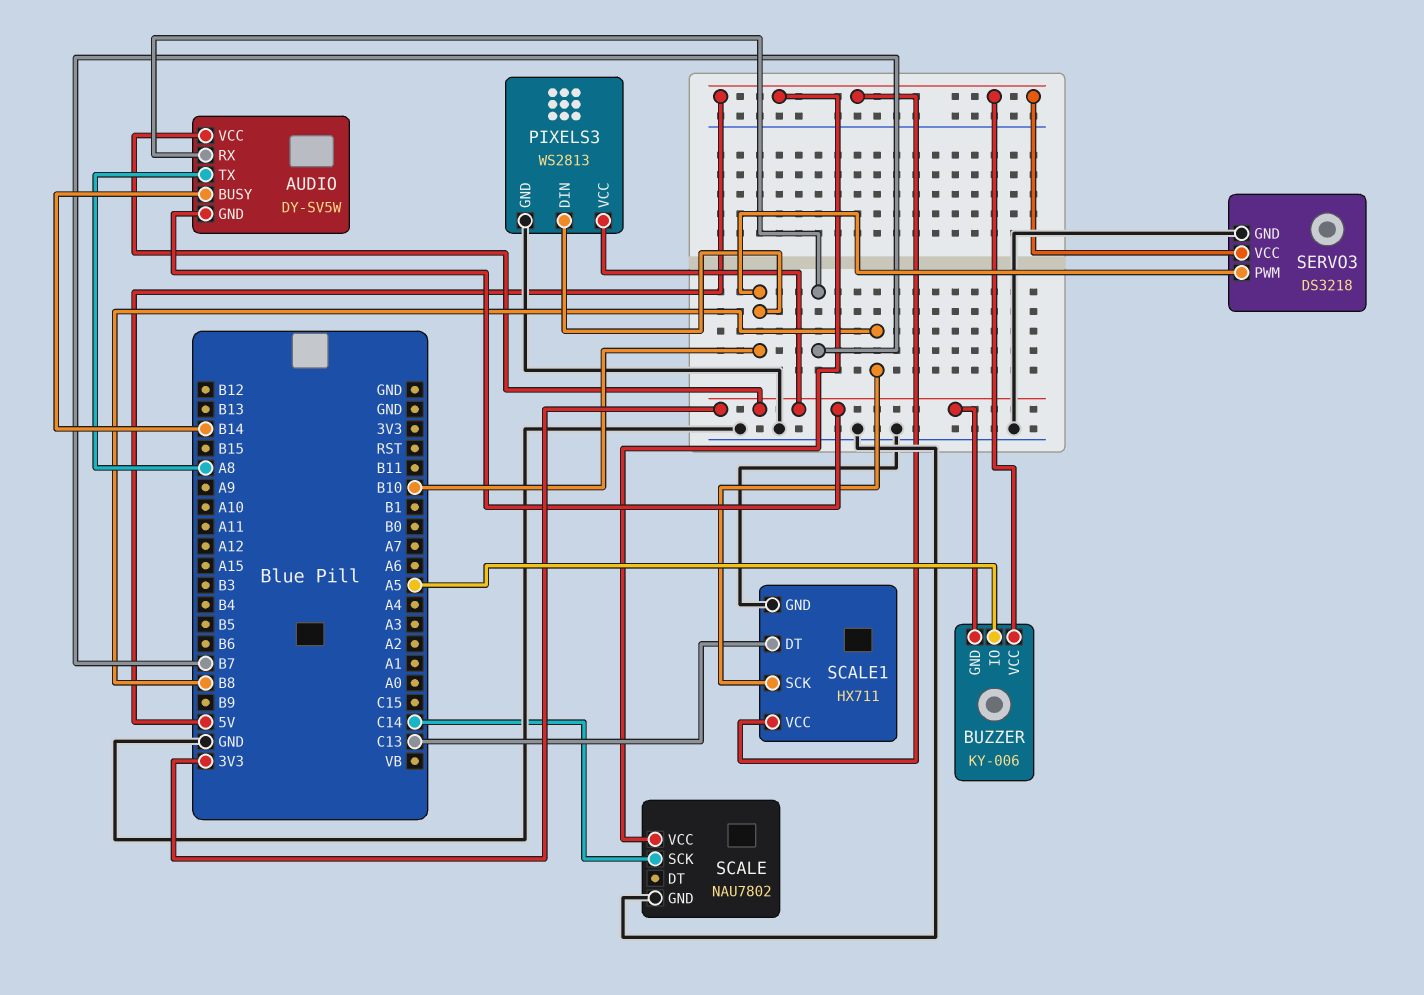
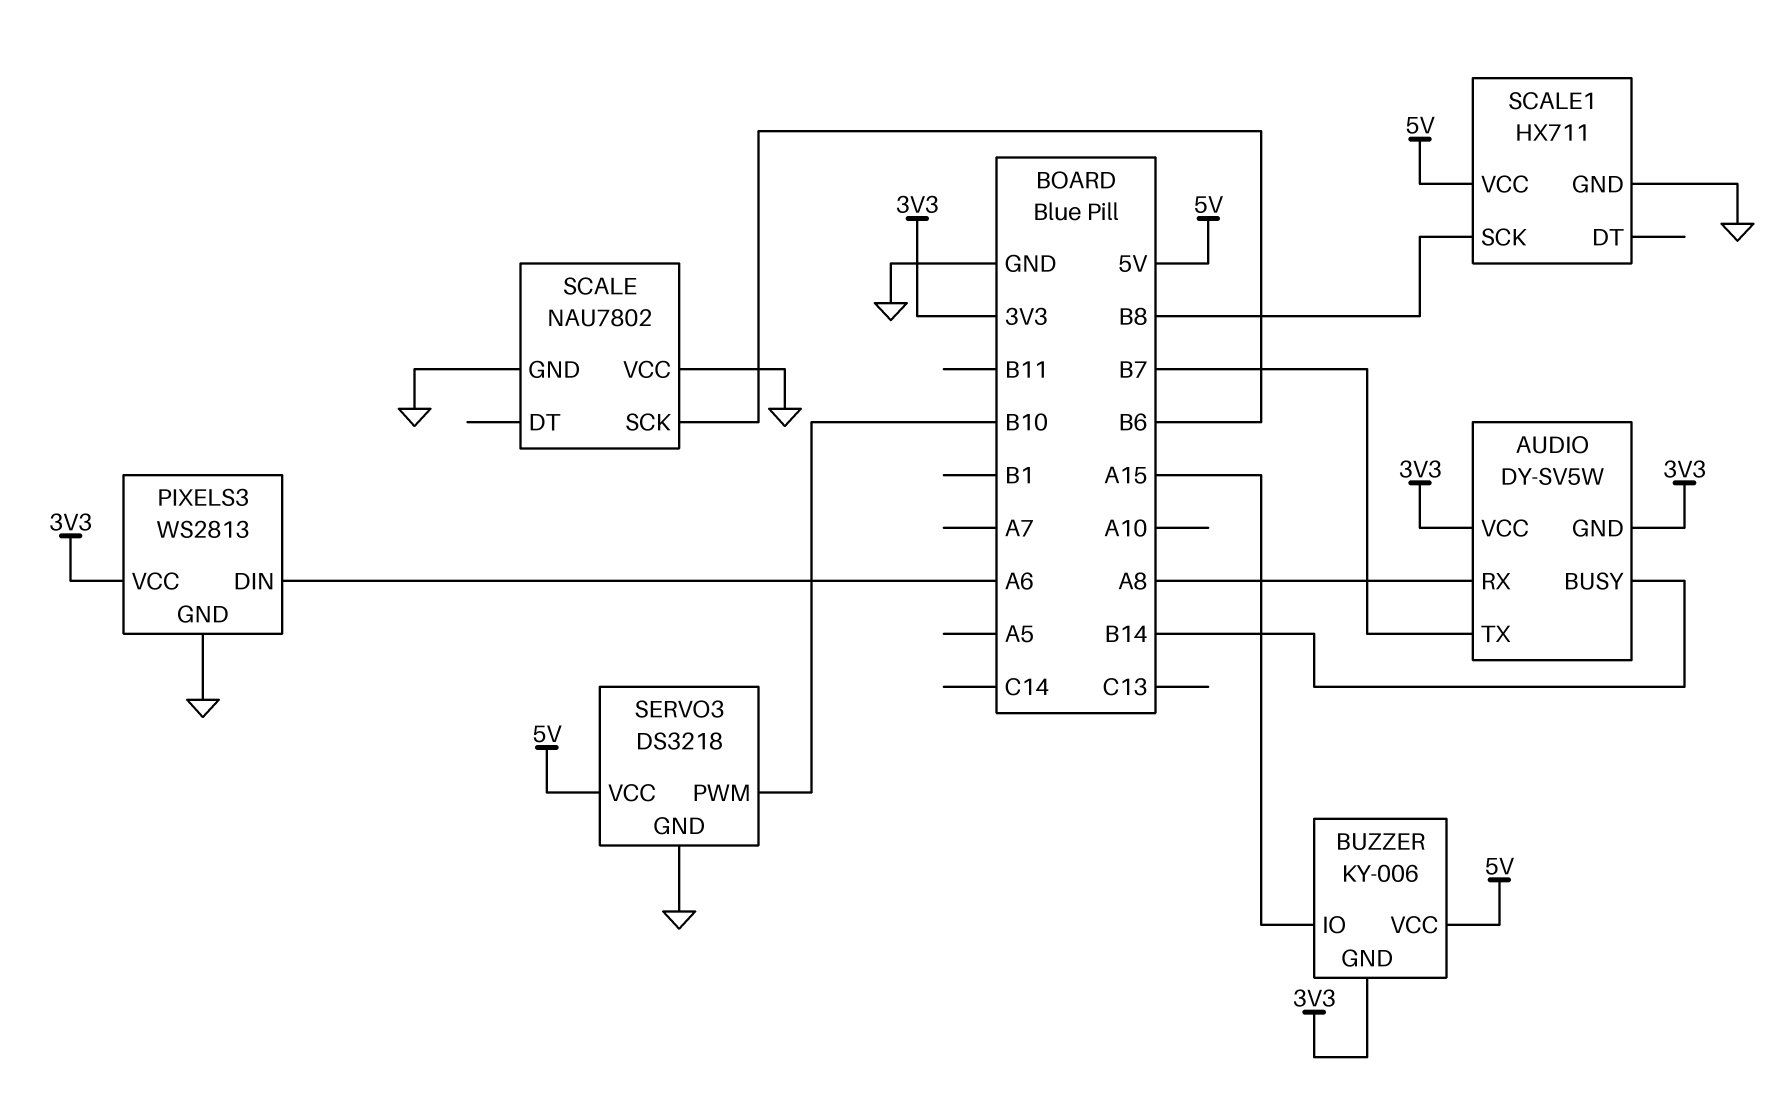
AUDIO pin RX: B7 -> A8
AUDIO pin TX: A8 -> B7
BUZZER pin IO: A5 -> A15
PIXELS3 pin DIN: B10 -> A6
SCALE pin SCK: C14 -> B6
SCALE pin VCC: 5V -> GND
SCALE1 pin DT: C13 -> none

